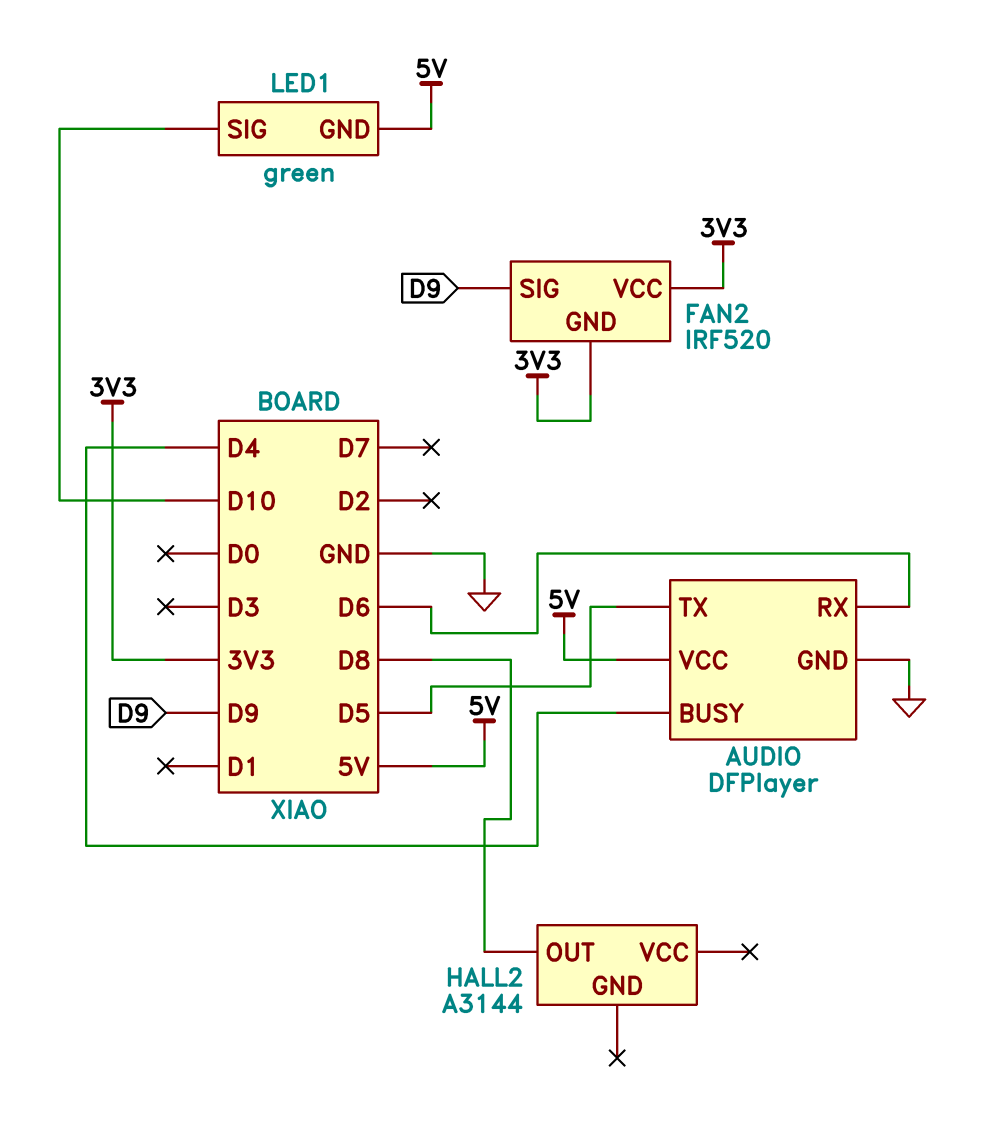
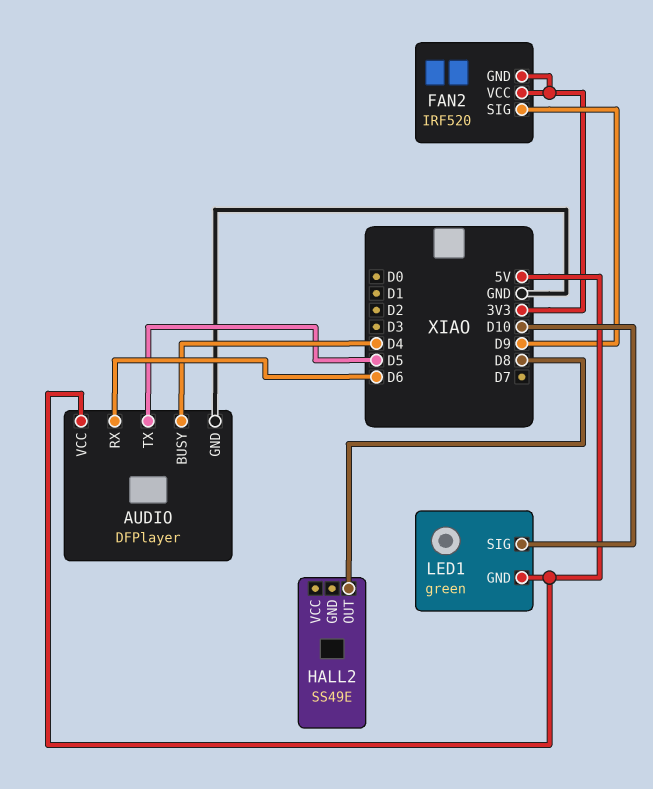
HALL2: A3144 -> SS49E

